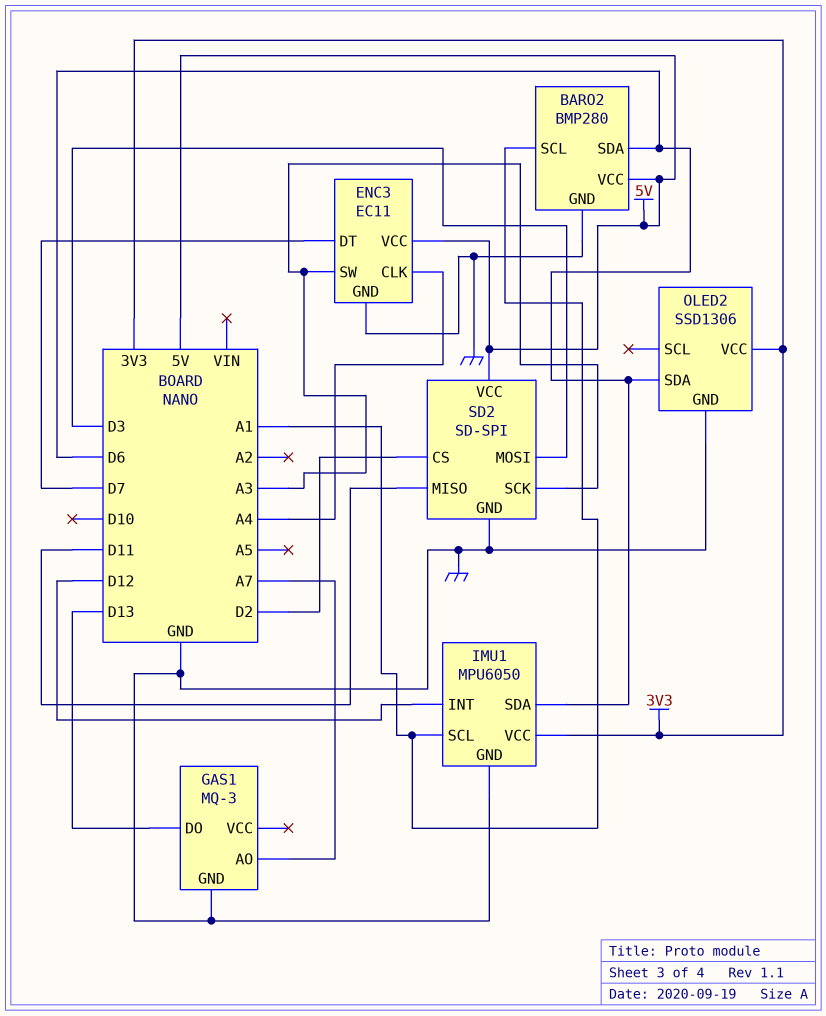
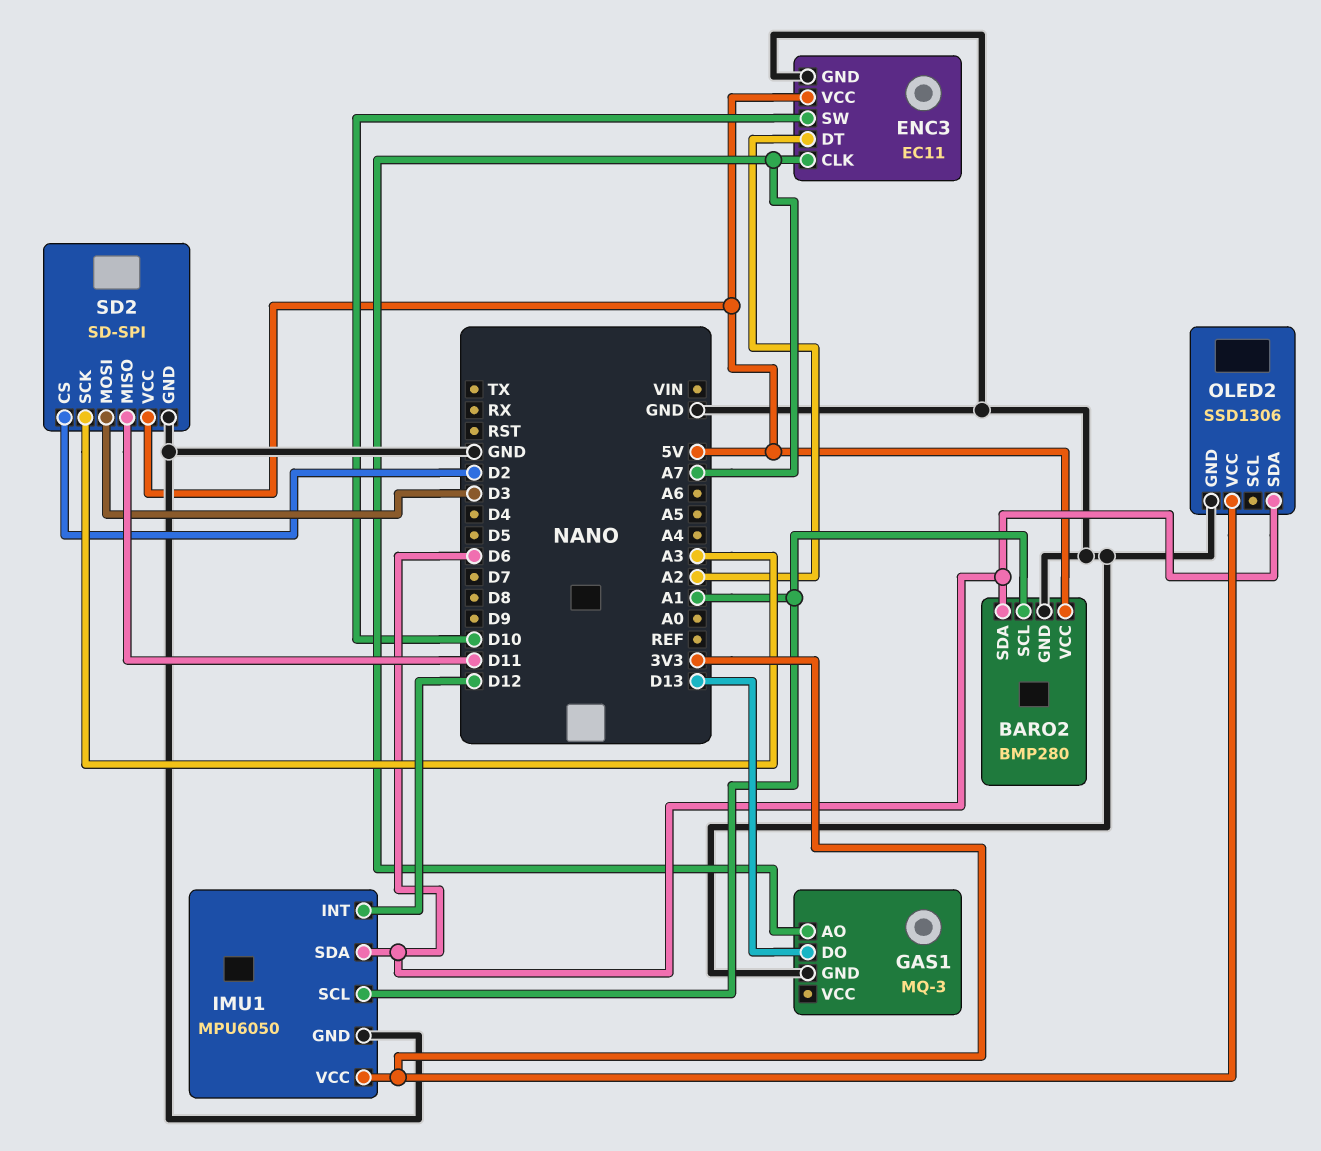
ENC3 pin CLK: A4 -> A7
ENC3 pin DT: D7 -> A2
ENC3 pin SW: A3 -> D10

